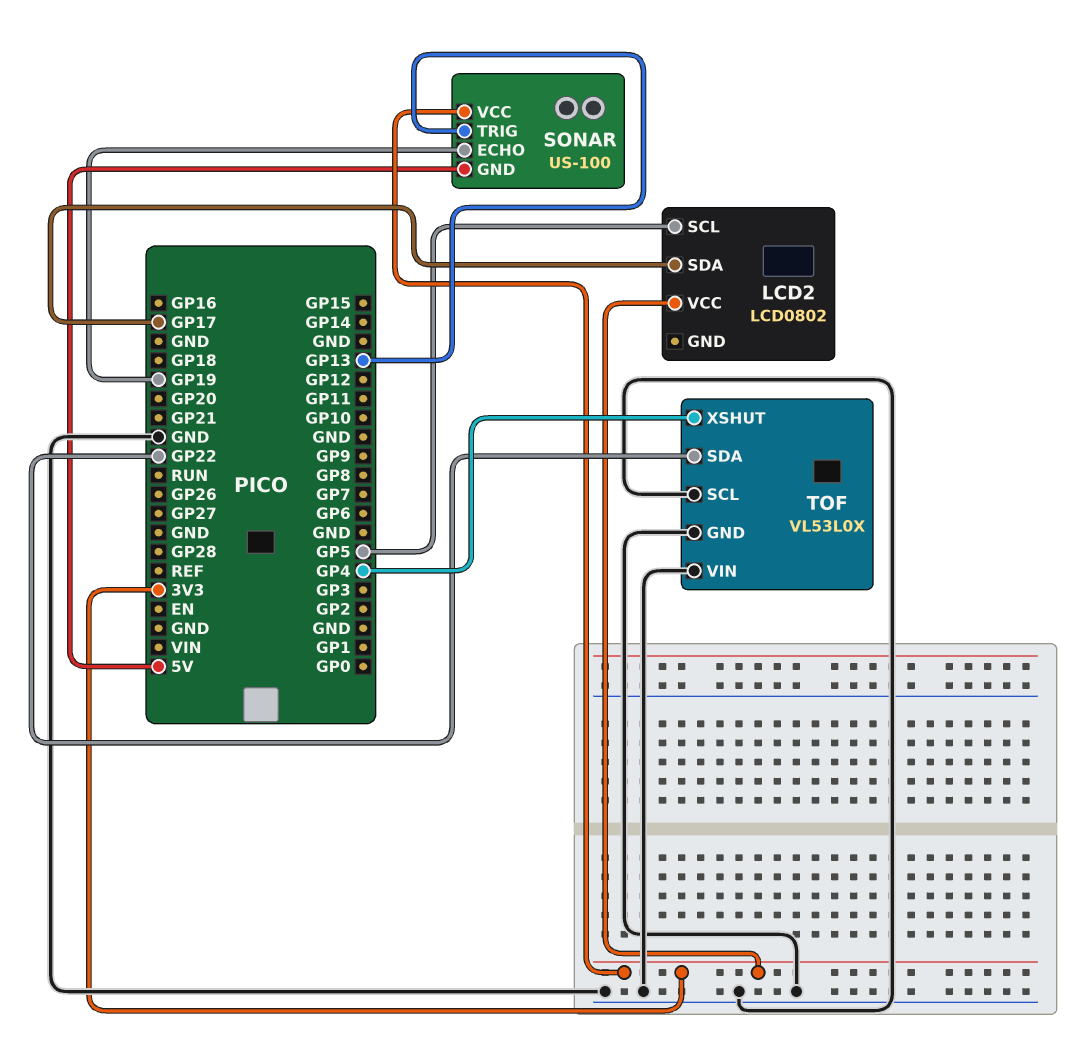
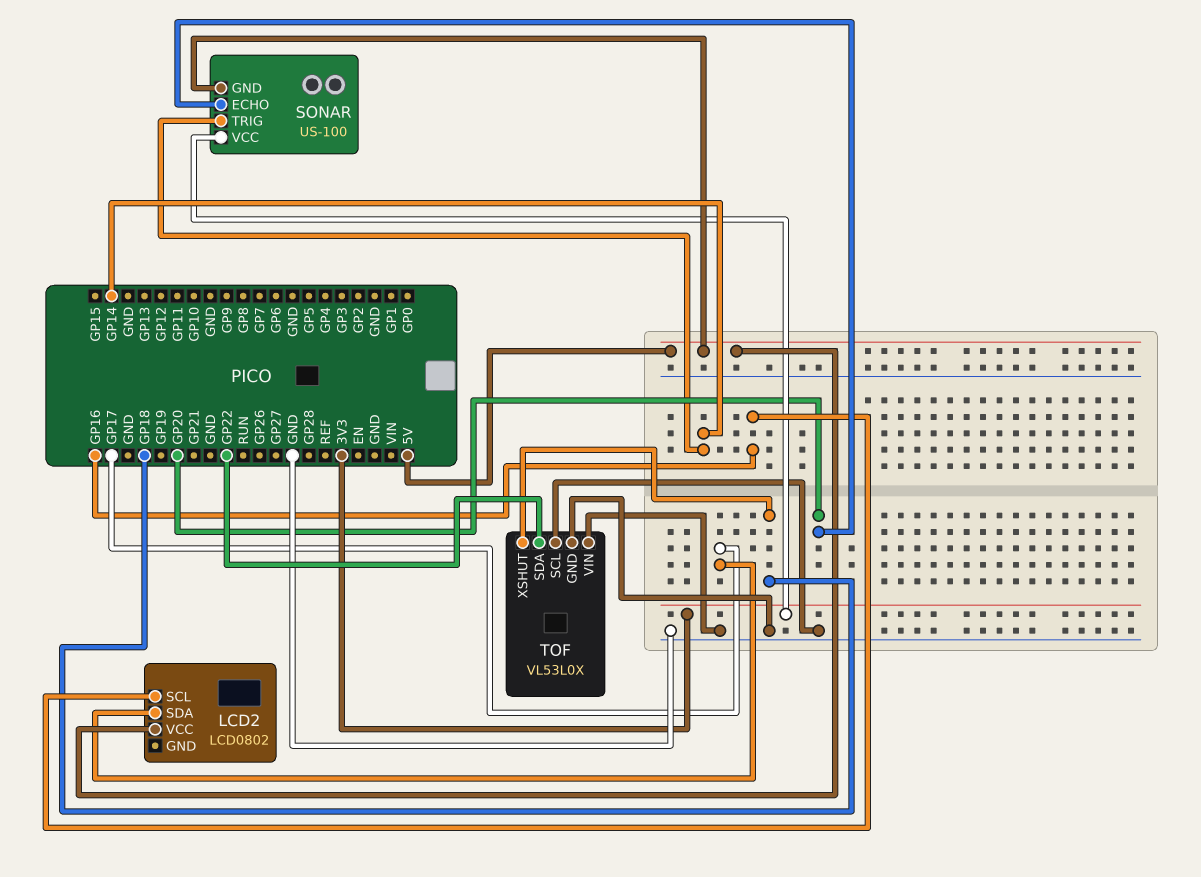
LCD2 pin SCL: GP5 -> GP16
LCD2 pin VCC: 3V3 -> 5V
SONAR pin ECHO: GP19 -> GP20
SONAR pin TRIG: GP13 -> GP14
TOF pin XSHUT: GP4 -> GP18

